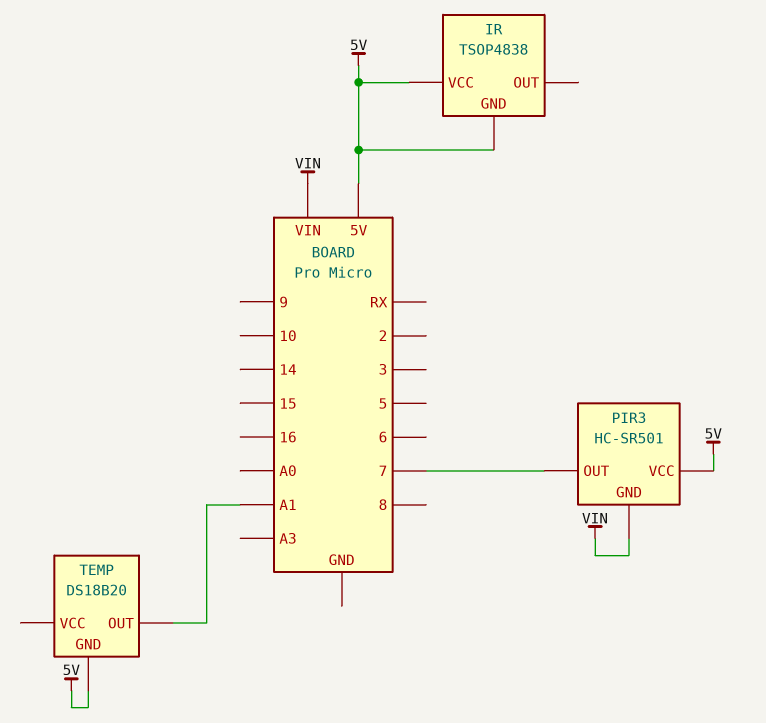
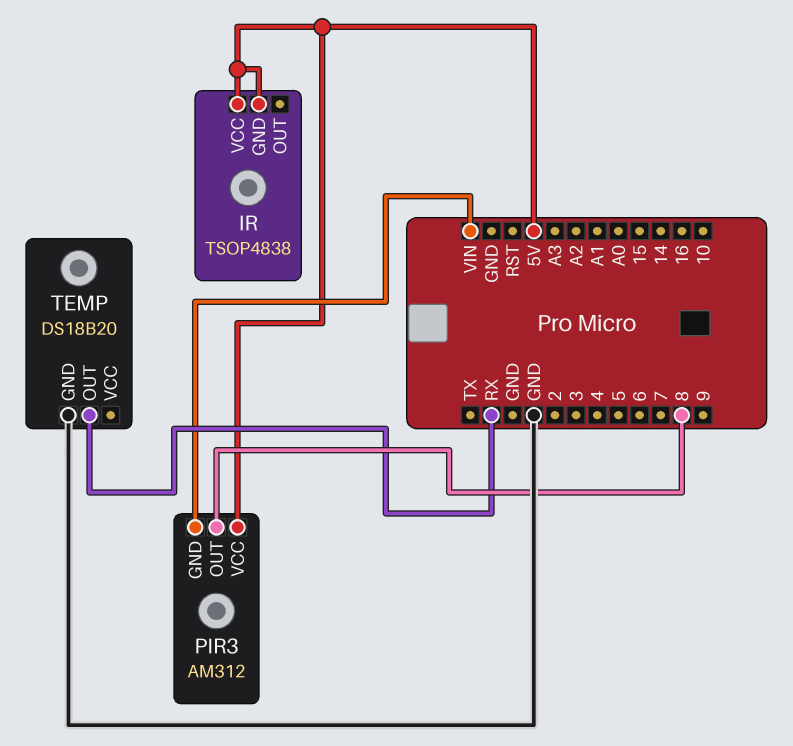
PIR3: HC-SR501 -> AM312
PIR3 pin OUT: 7 -> 8
TEMP pin GND: 5V -> GND
TEMP pin OUT: A1 -> RX

